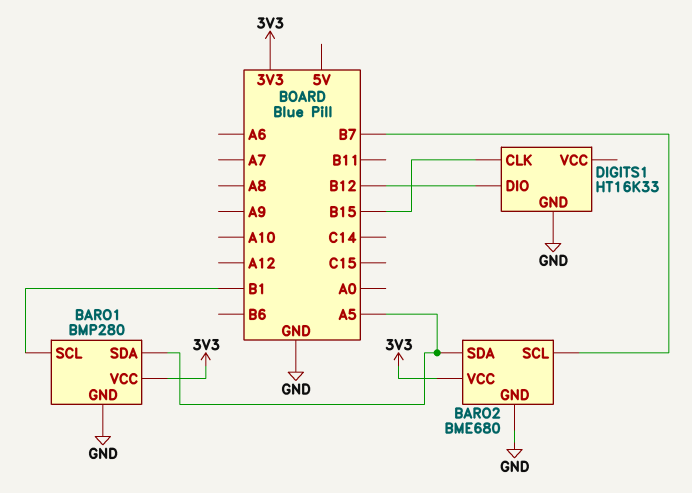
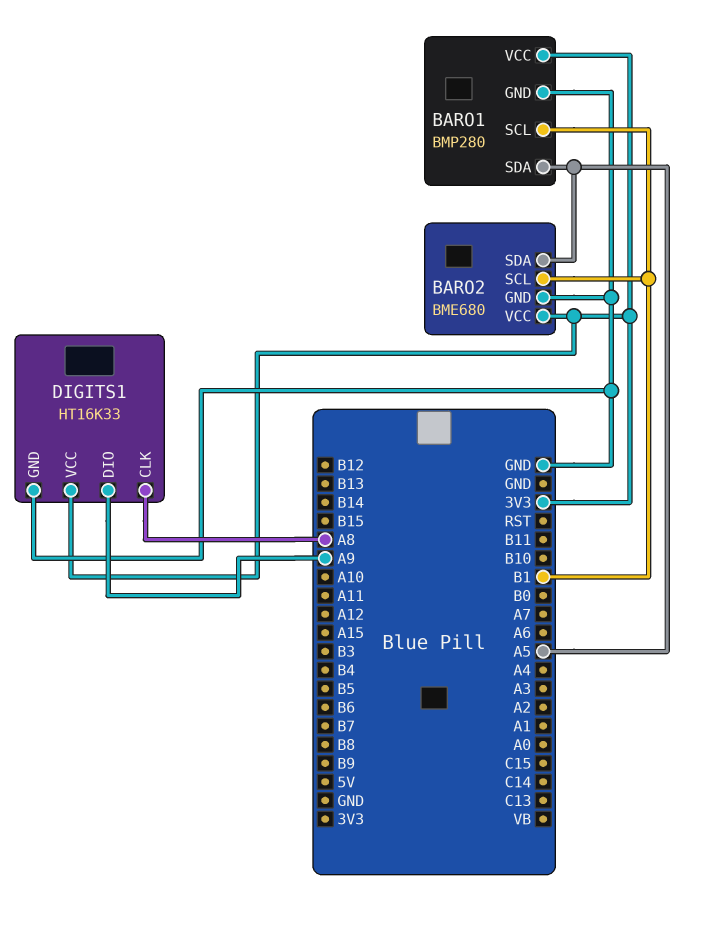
BARO2 pin SCL: B7 -> B1
DIGITS1 pin CLK: B15 -> A8
DIGITS1 pin DIO: B12 -> A9
DIGITS1 pin VCC: none -> 3V3

